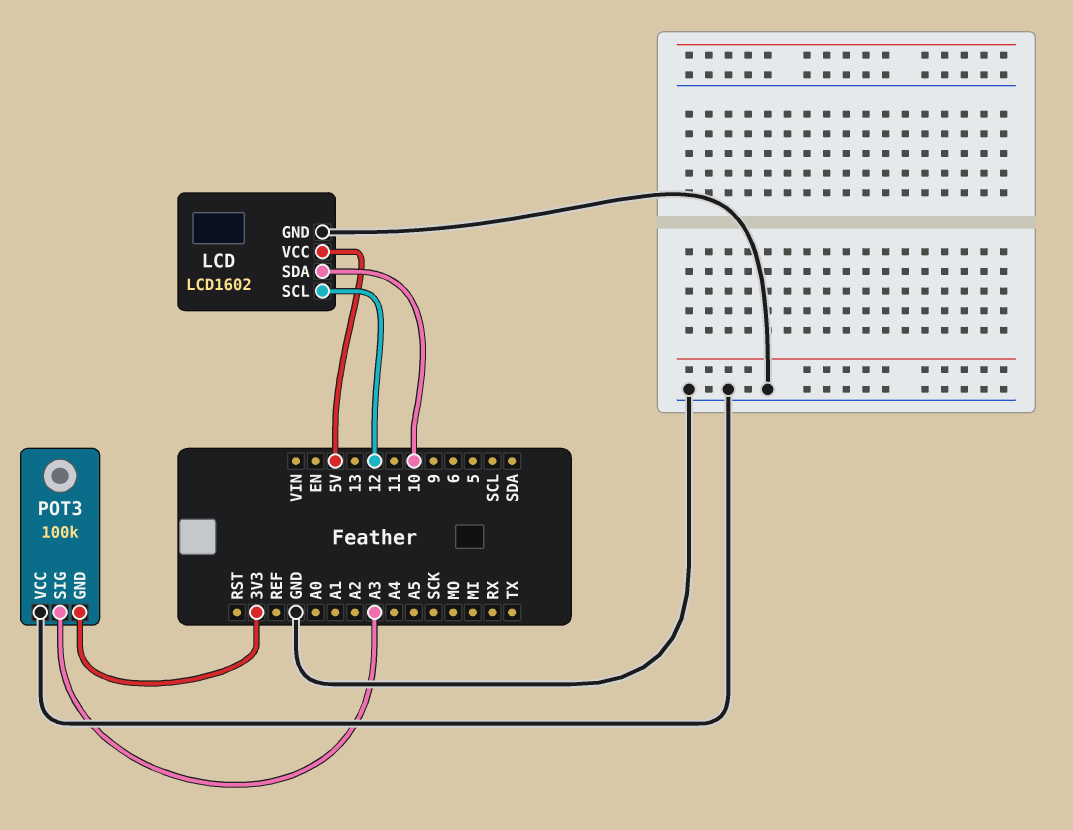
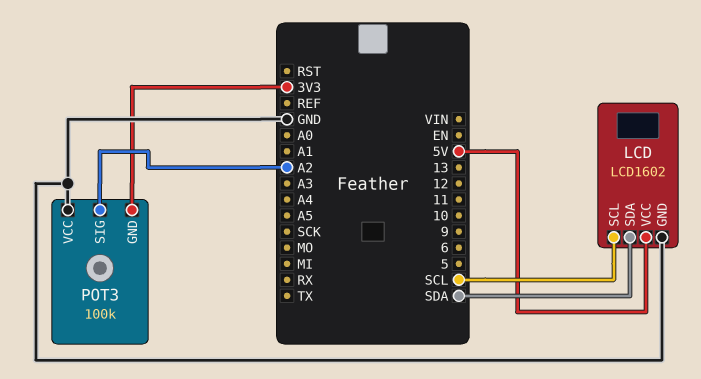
LCD pin SCL: 12 -> SCL
LCD pin SDA: 10 -> SDA
POT3 pin SIG: A3 -> A2

